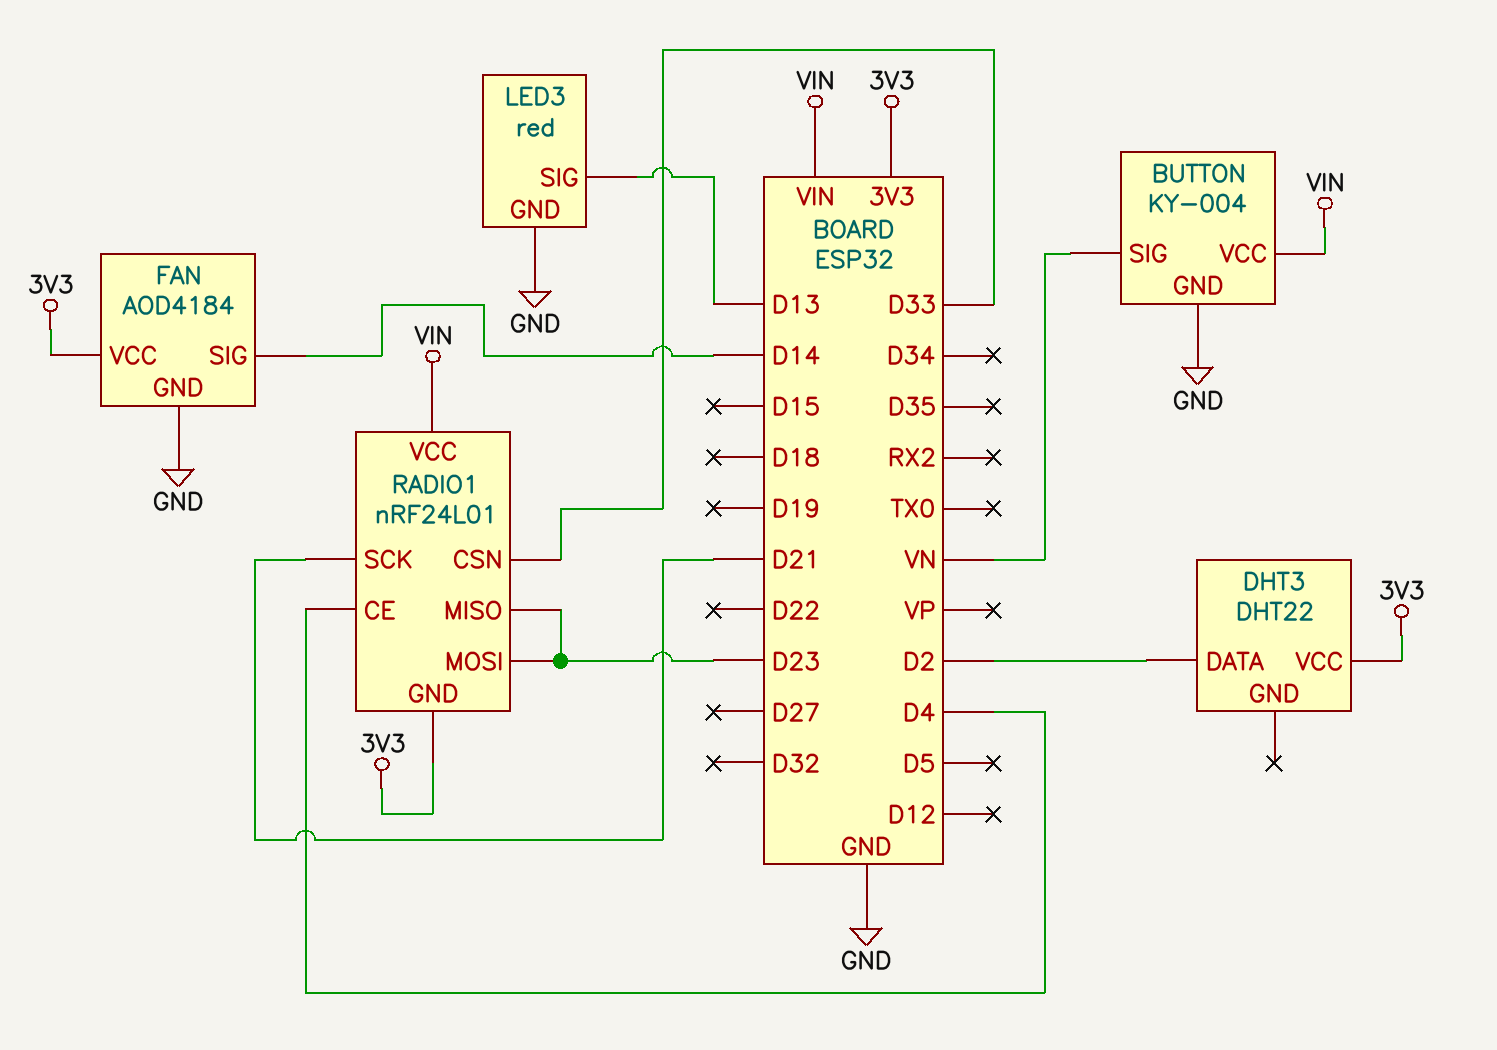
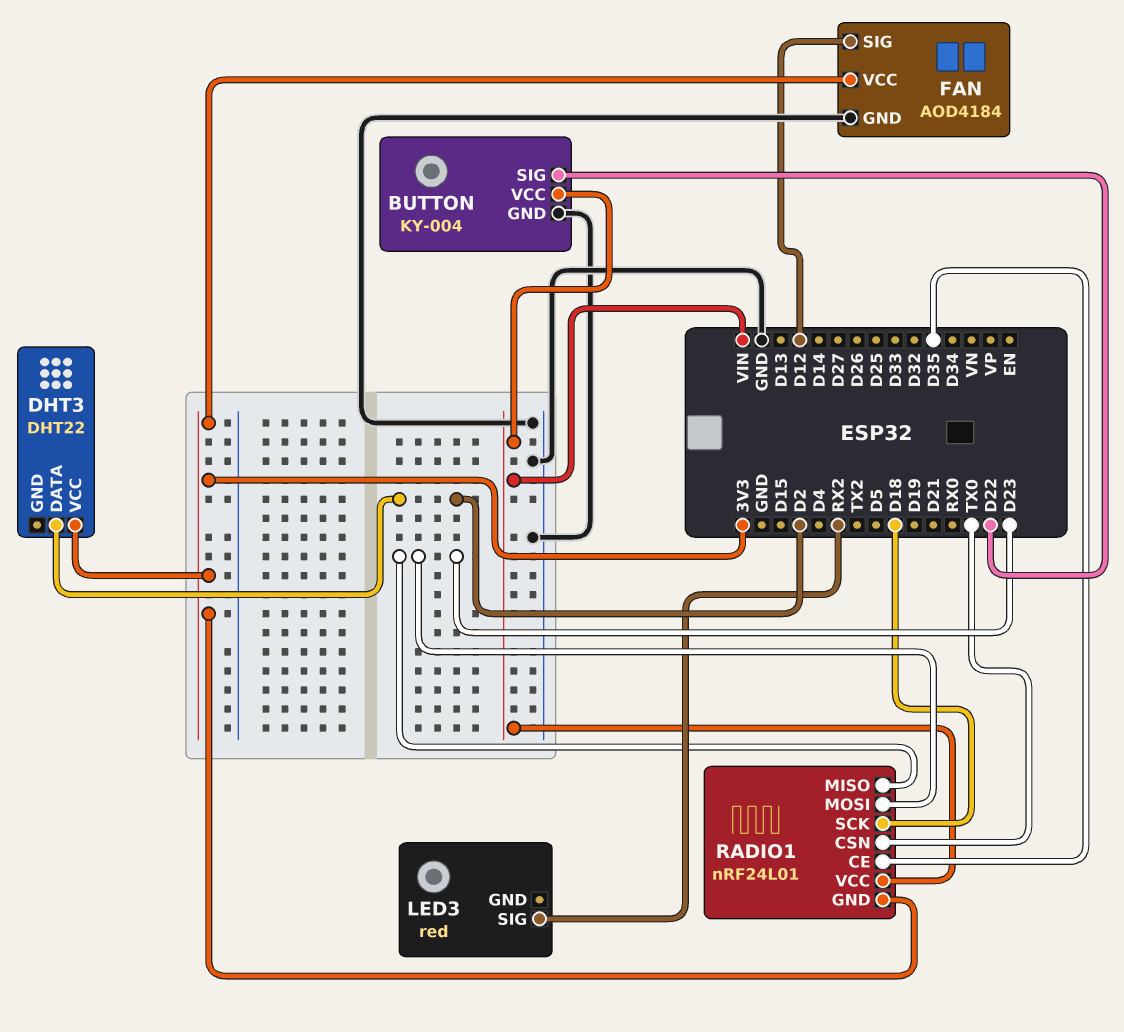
BUTTON pin SIG: VN -> D22
FAN pin SIG: D14 -> D12
LED3 pin GND: GND -> none
LED3 pin SIG: D13 -> RX2
RADIO1 pin CE: D4 -> D35
RADIO1 pin CSN: D33 -> TX0
RADIO1 pin SCK: D21 -> D18

